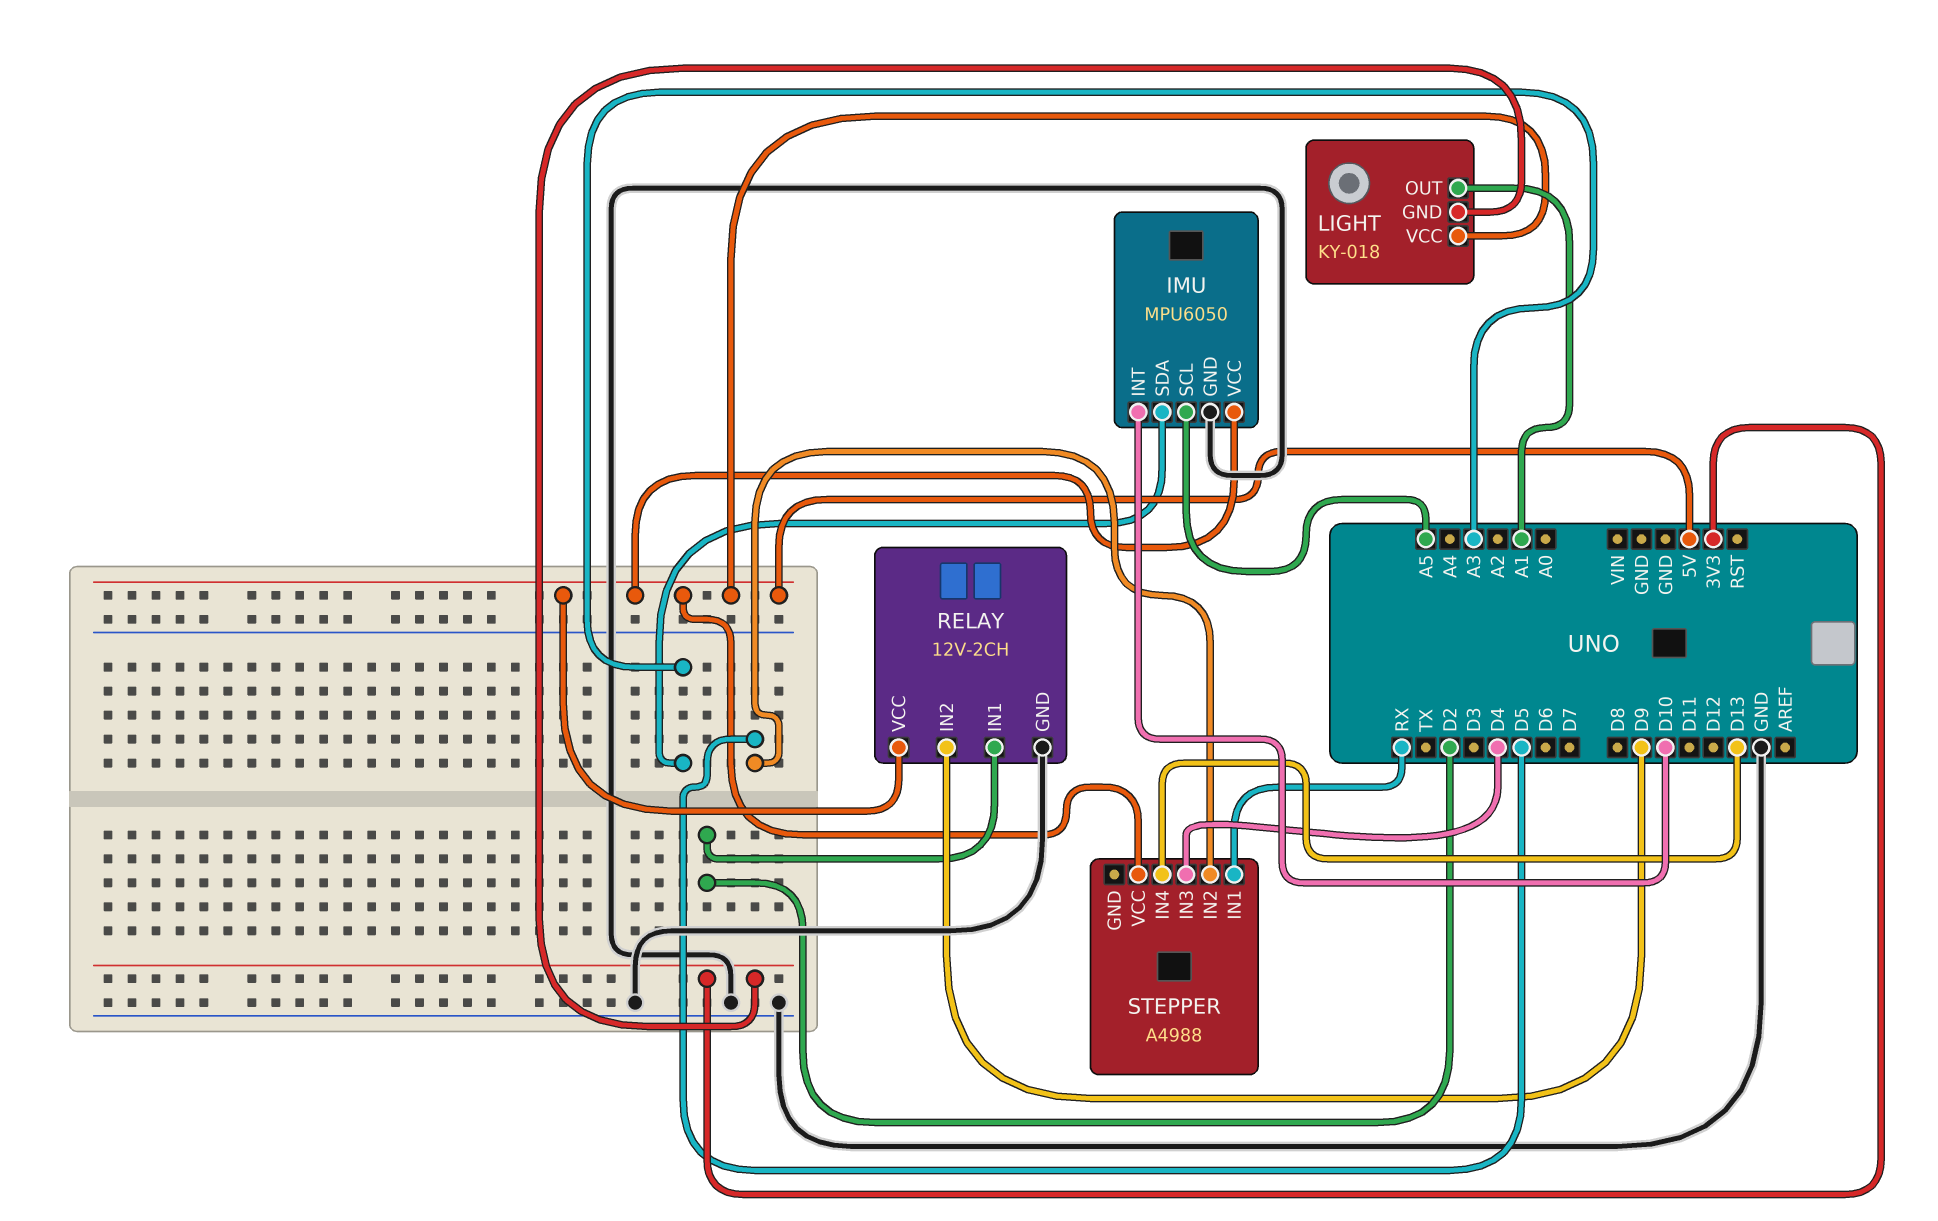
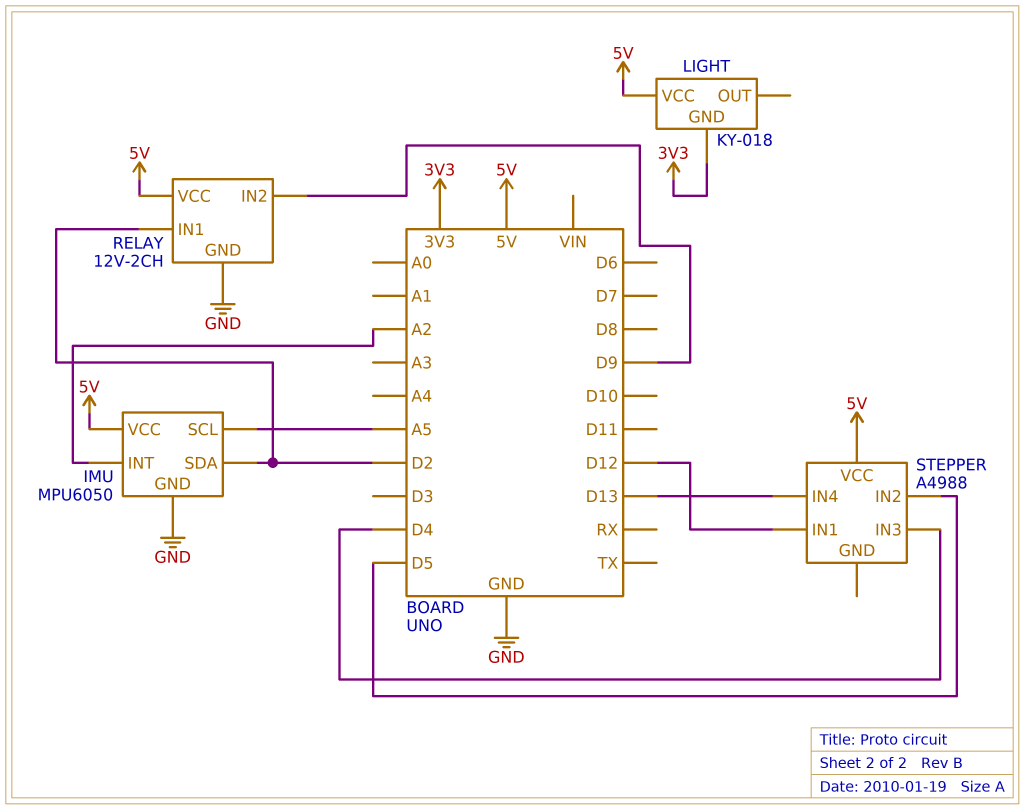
IMU pin INT: D10 -> A2
IMU pin SDA: A3 -> D2
LIGHT pin OUT: A1 -> none
STEPPER pin IN1: RX -> D12

